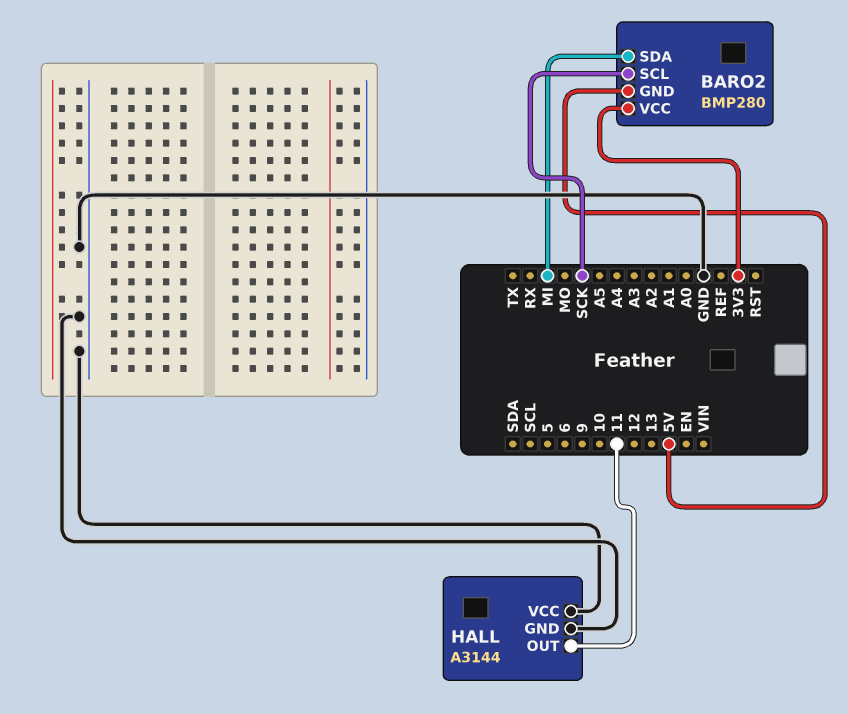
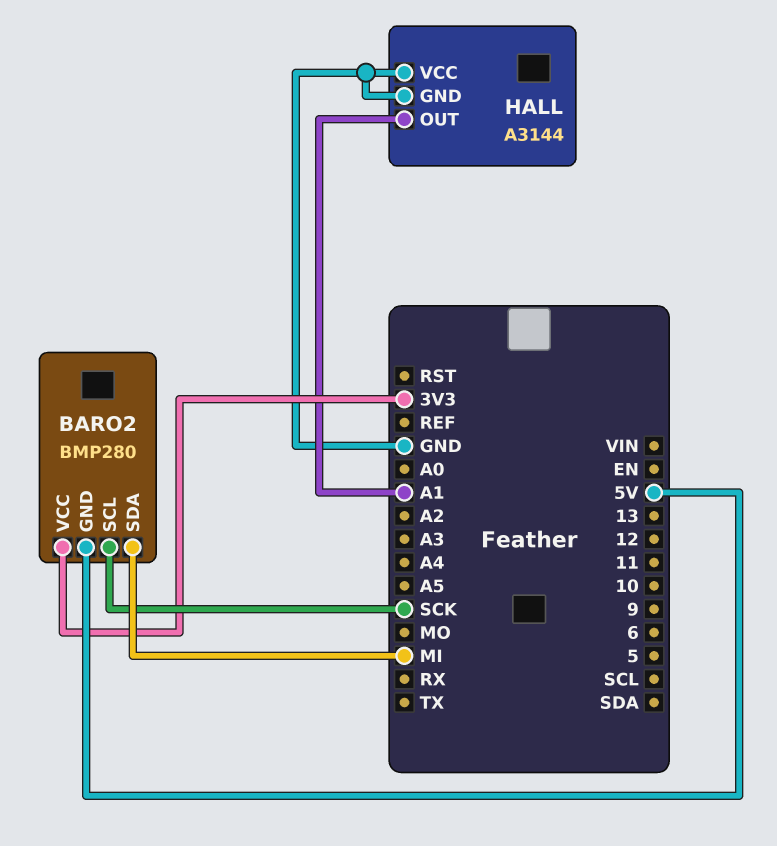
HALL pin OUT: 11 -> A1

